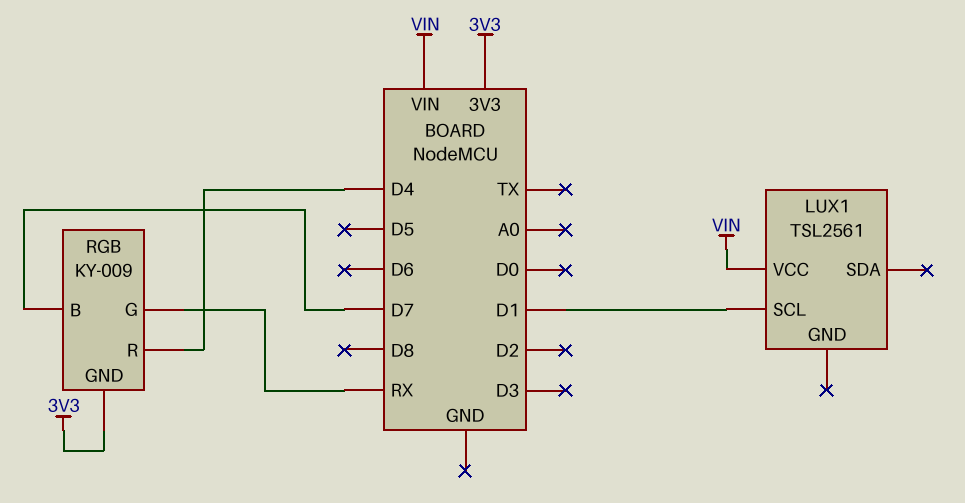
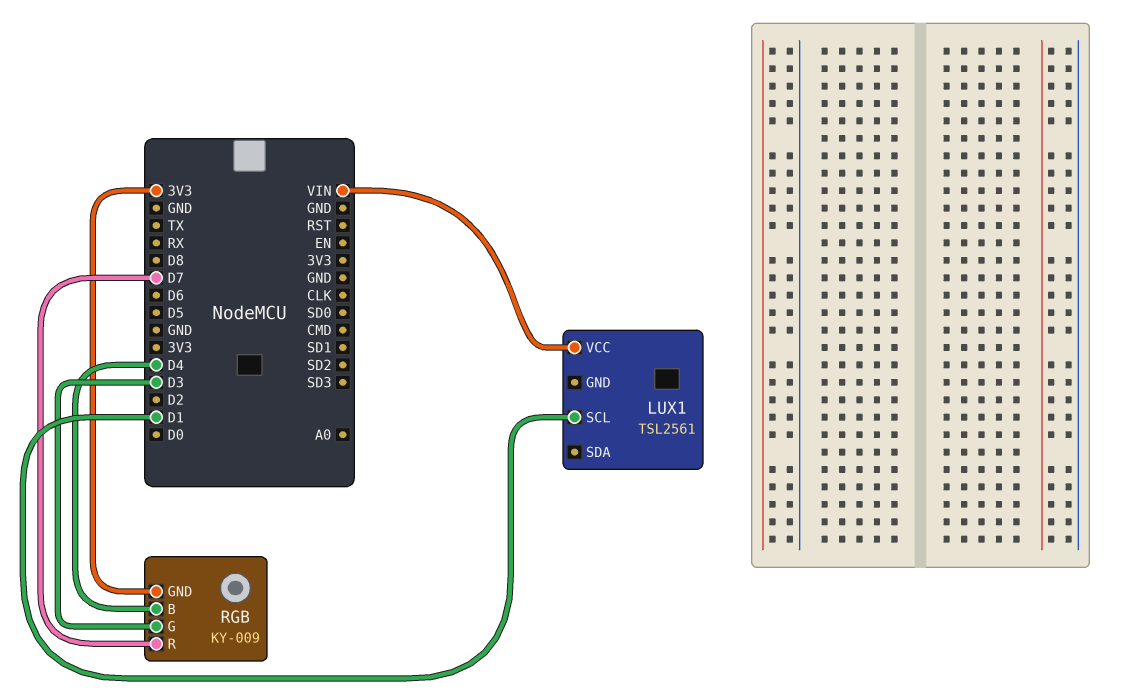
RGB pin B: D7 -> D4
RGB pin G: RX -> D3
RGB pin R: D4 -> D7

